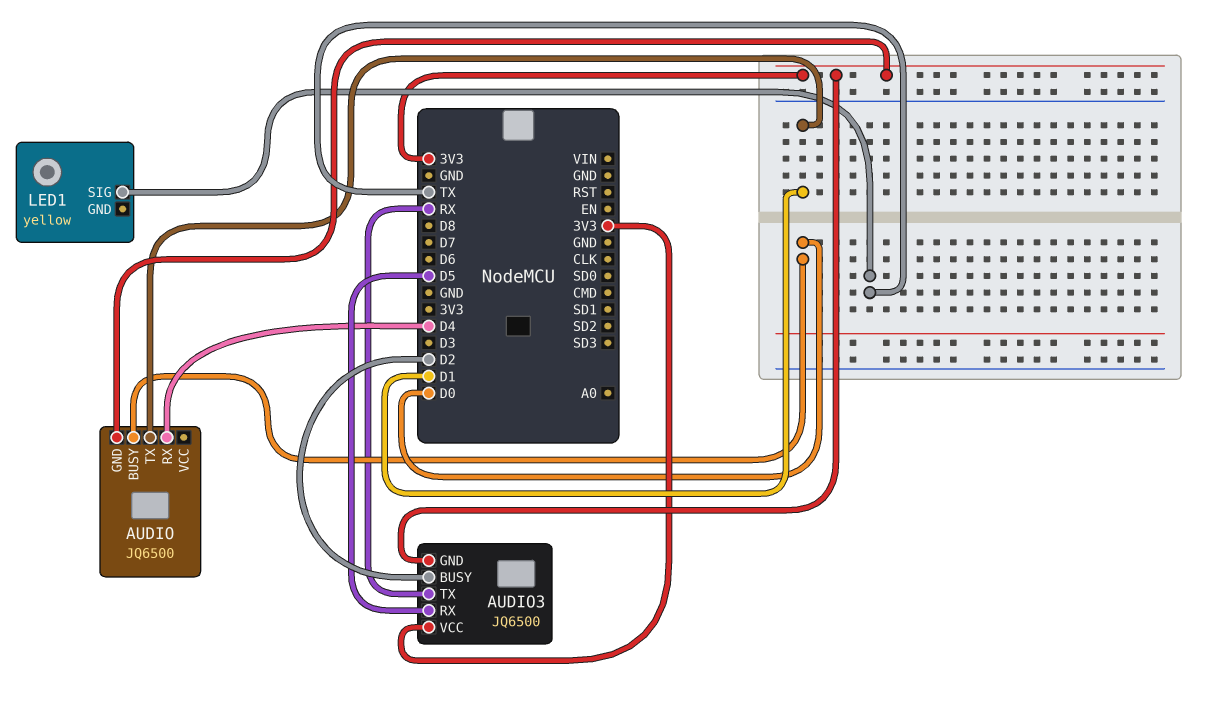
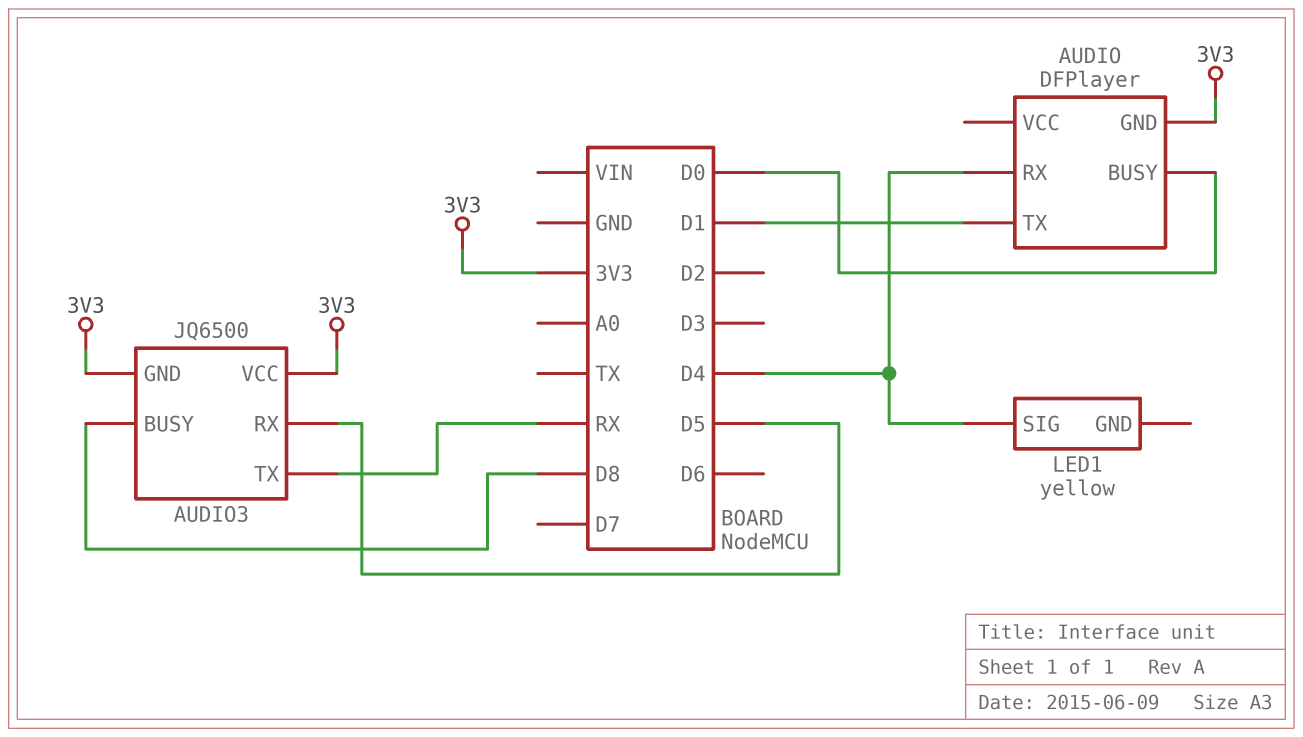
AUDIO: JQ6500 -> DFPlayer
AUDIO3 pin BUSY: D2 -> D8
LED1 pin SIG: TX -> D4

